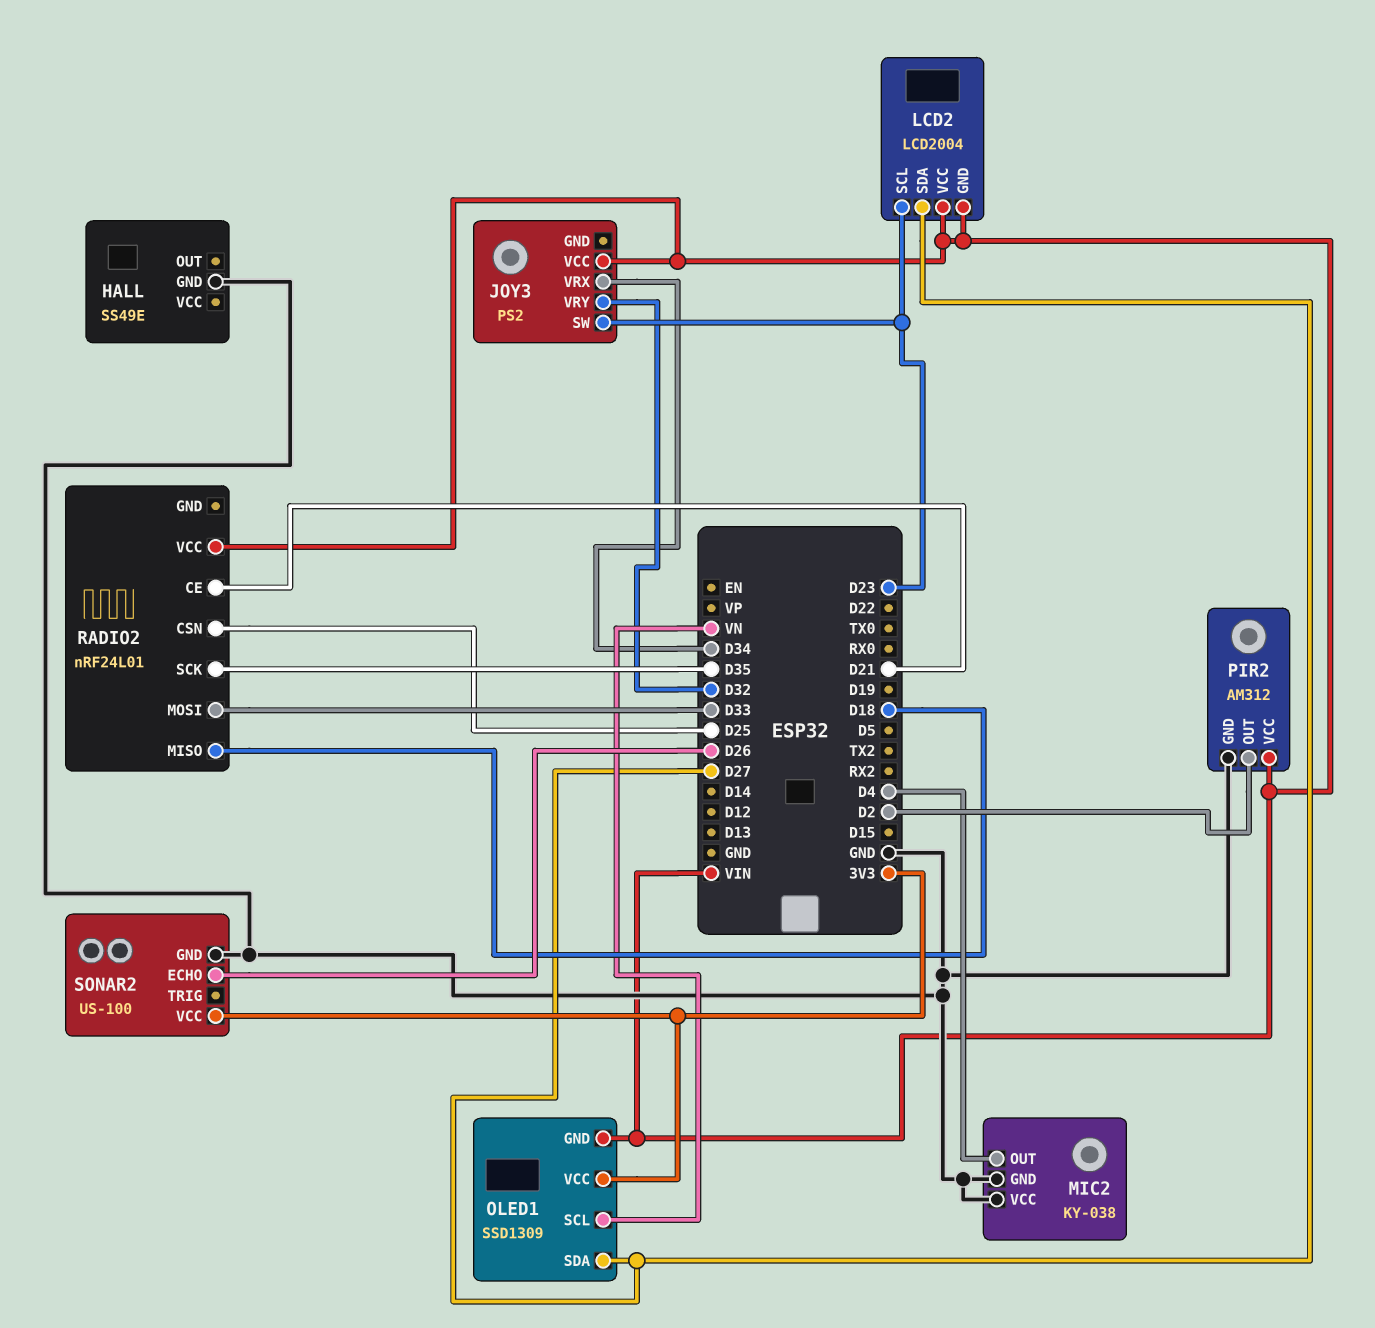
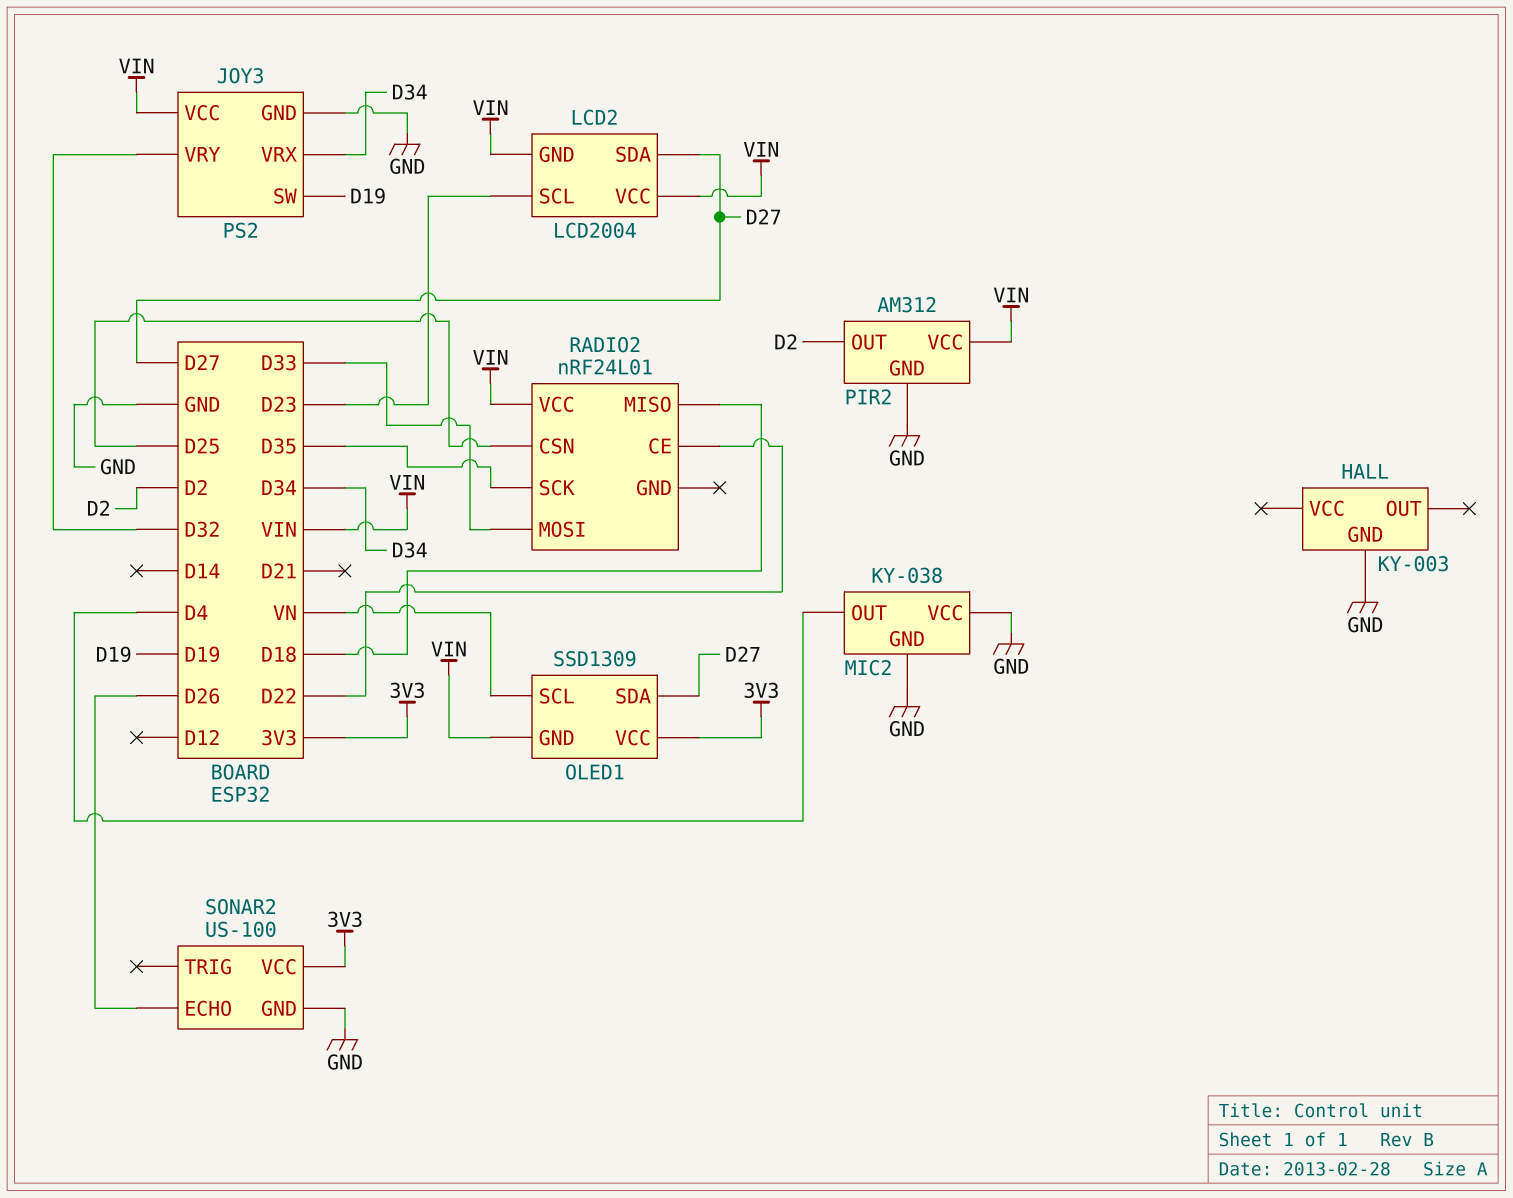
HALL: SS49E -> KY-003
JOY3 pin GND: none -> GND
JOY3 pin SW: D23 -> D19
RADIO2 pin CE: D21 -> D22

